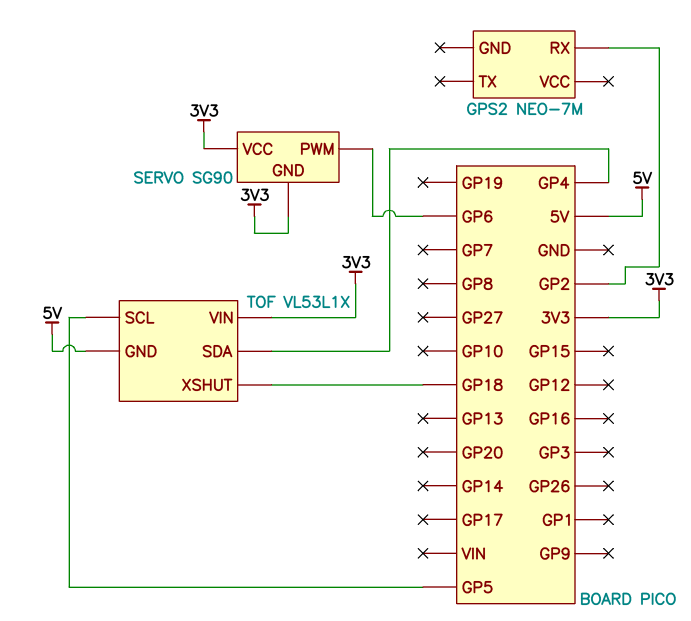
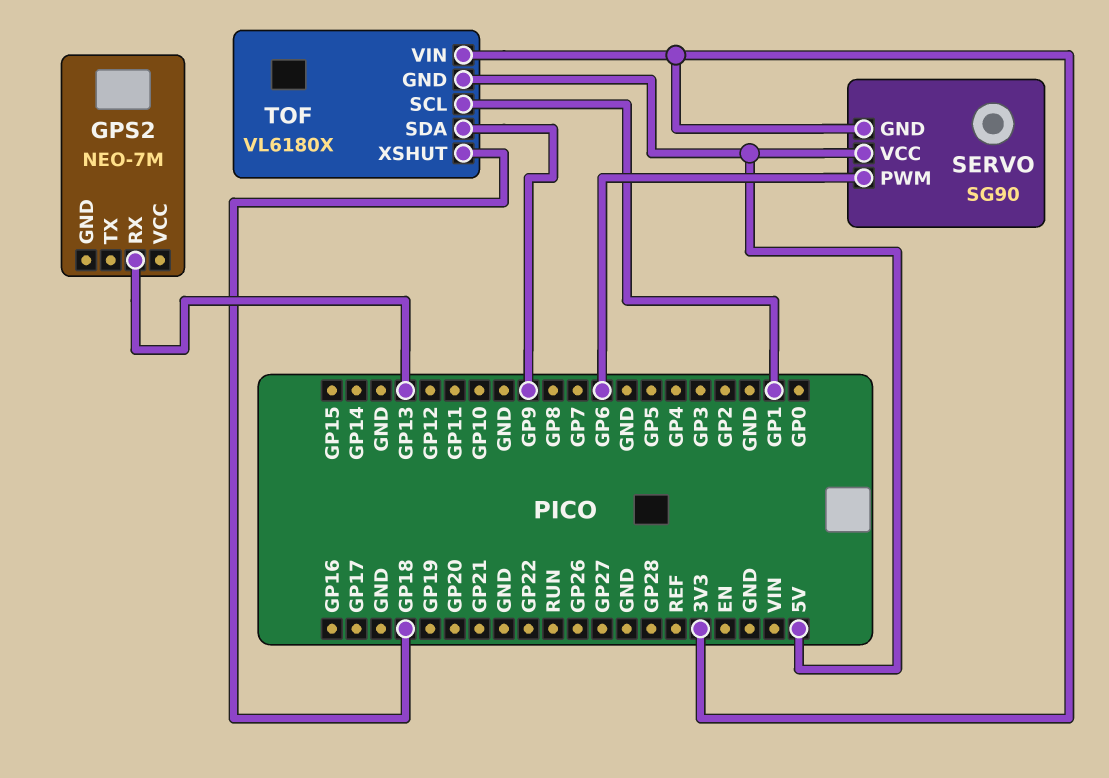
GPS2 pin RX: GP2 -> GP13
SERVO pin VCC: 3V3 -> 5V
TOF: VL53L1X -> VL6180X
TOF pin SCL: GP5 -> GP1
TOF pin SDA: GP4 -> GP9

